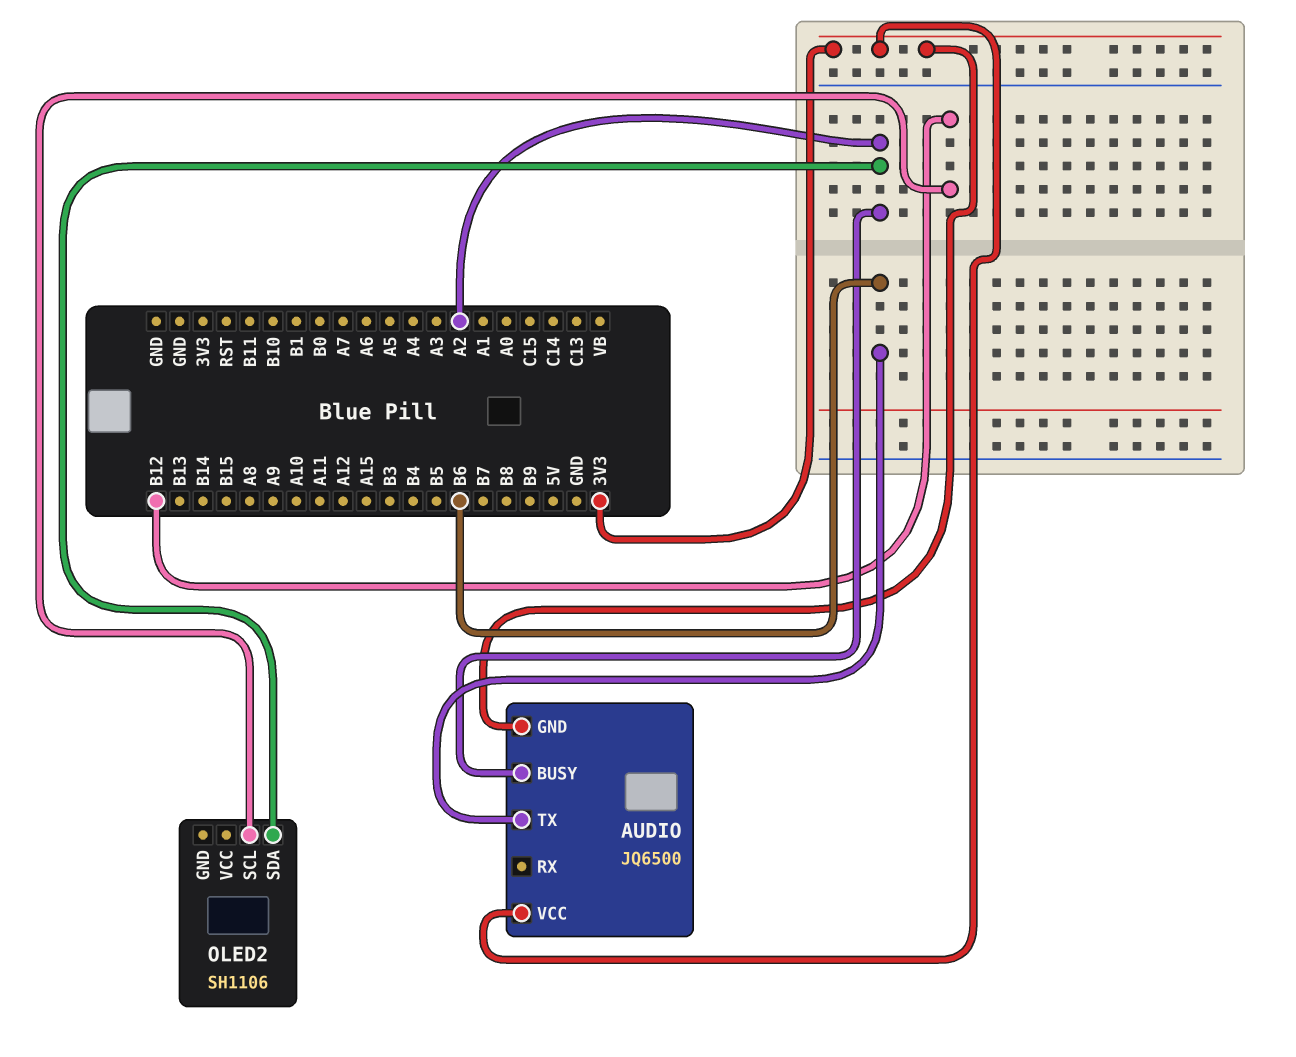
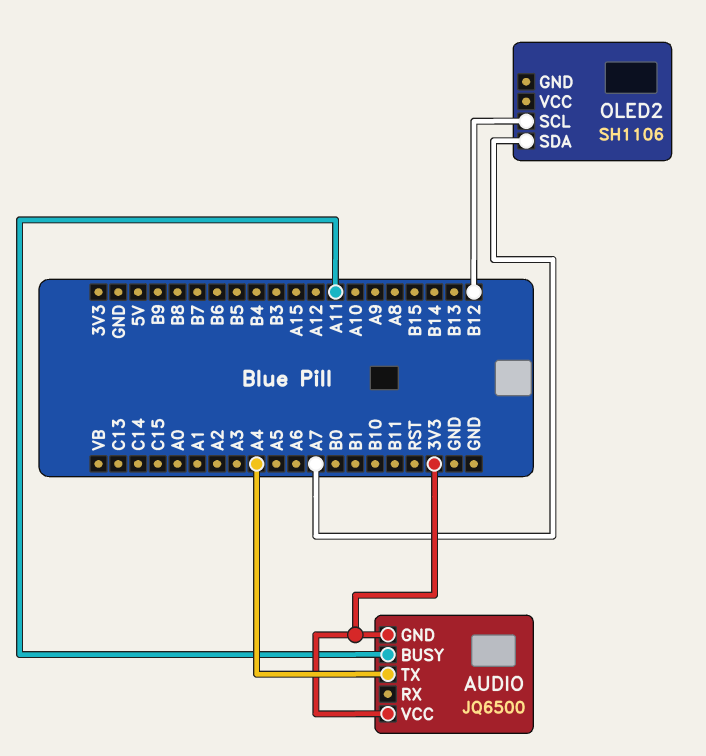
AUDIO pin BUSY: A2 -> A11
AUDIO pin TX: B6 -> A4
OLED2 pin SDA: A2 -> A7

